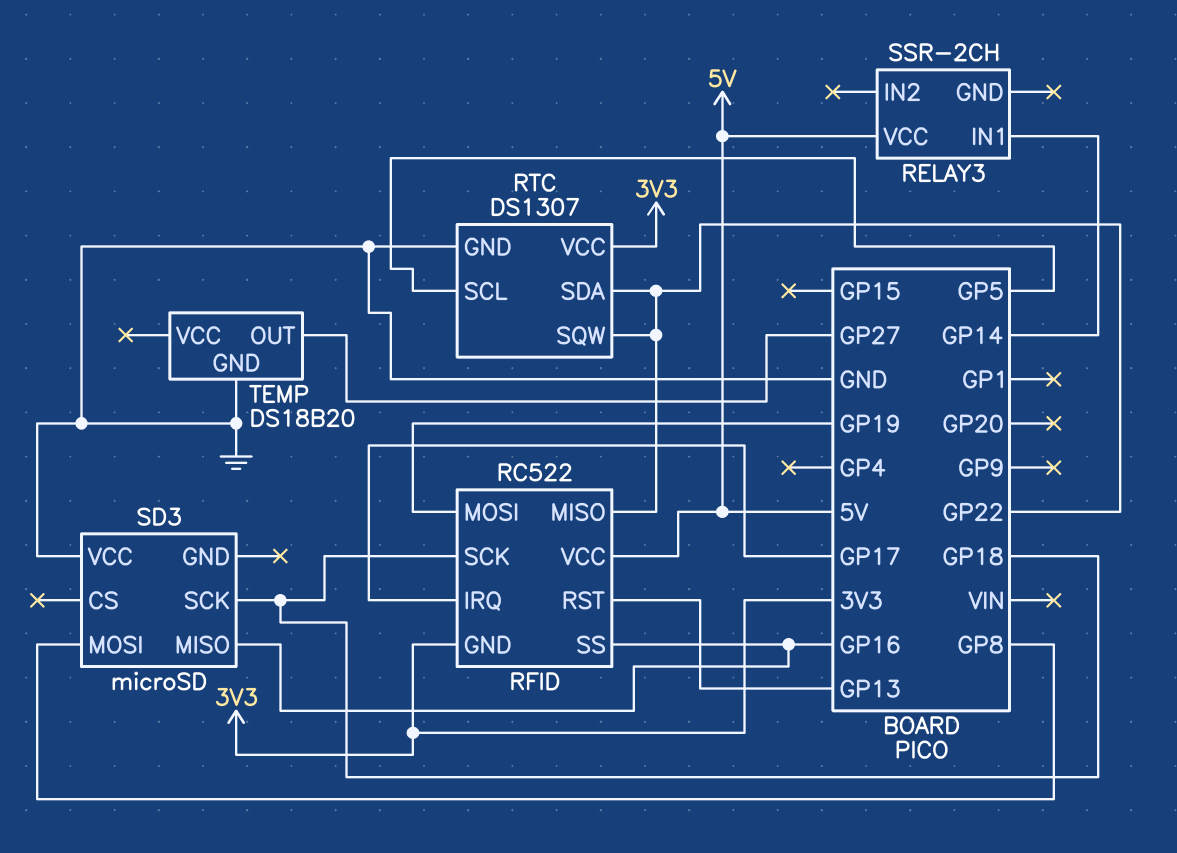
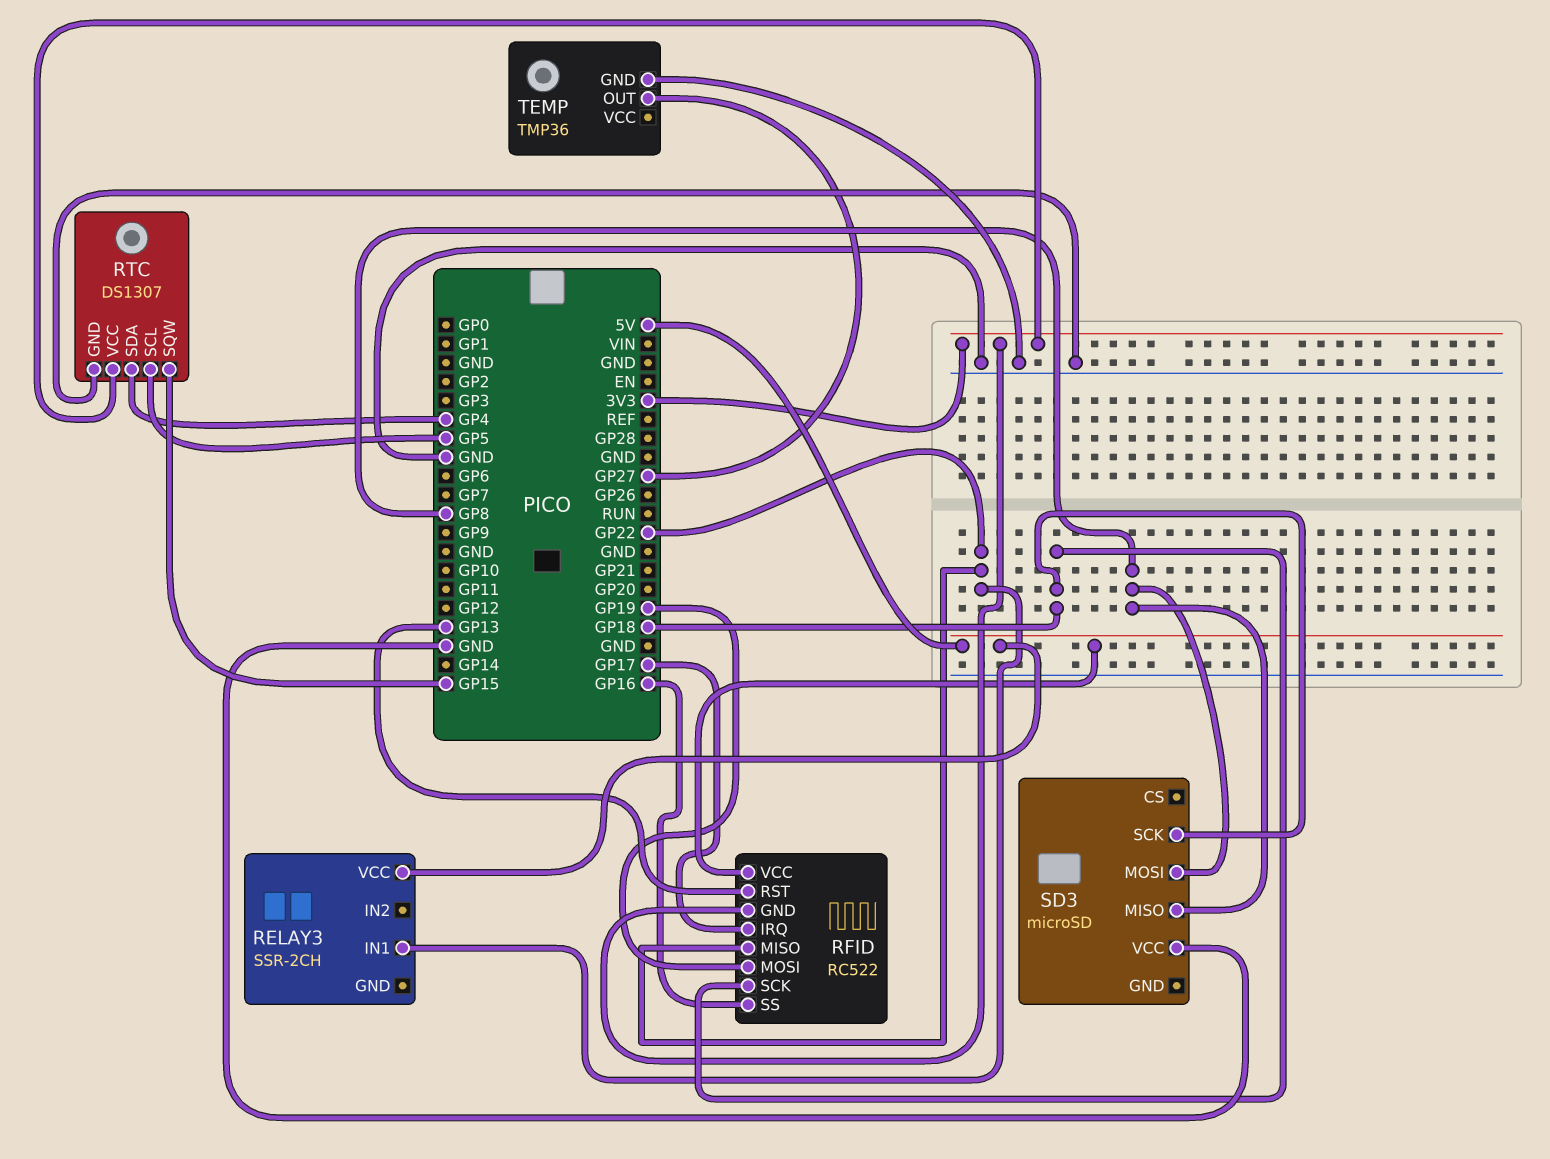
RELAY3 pin IN1: GP14 -> GP22
RTC pin SDA: GP22 -> GP4
RTC pin SQW: GP22 -> GP15
SD3 pin MISO: GP16 -> GP8
TEMP: DS18B20 -> TMP36

